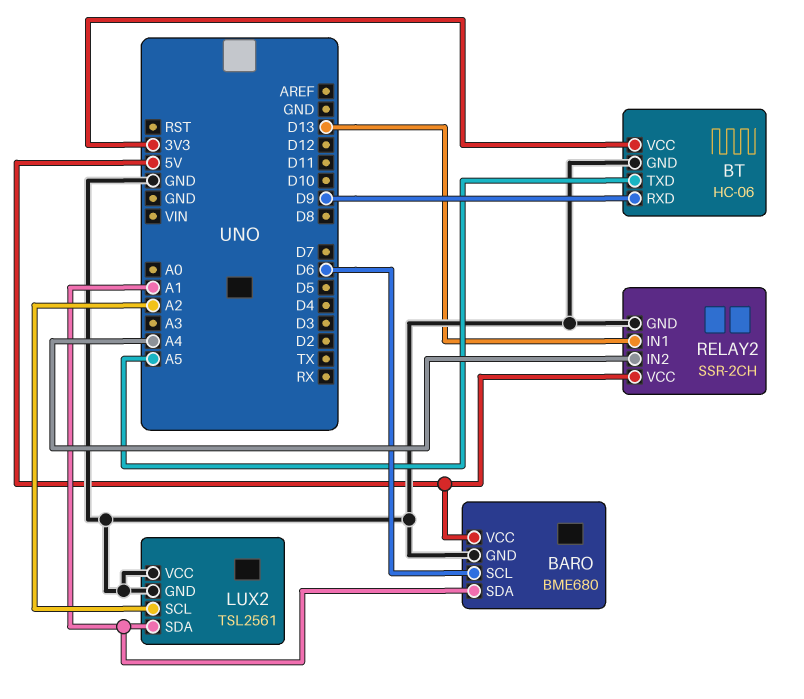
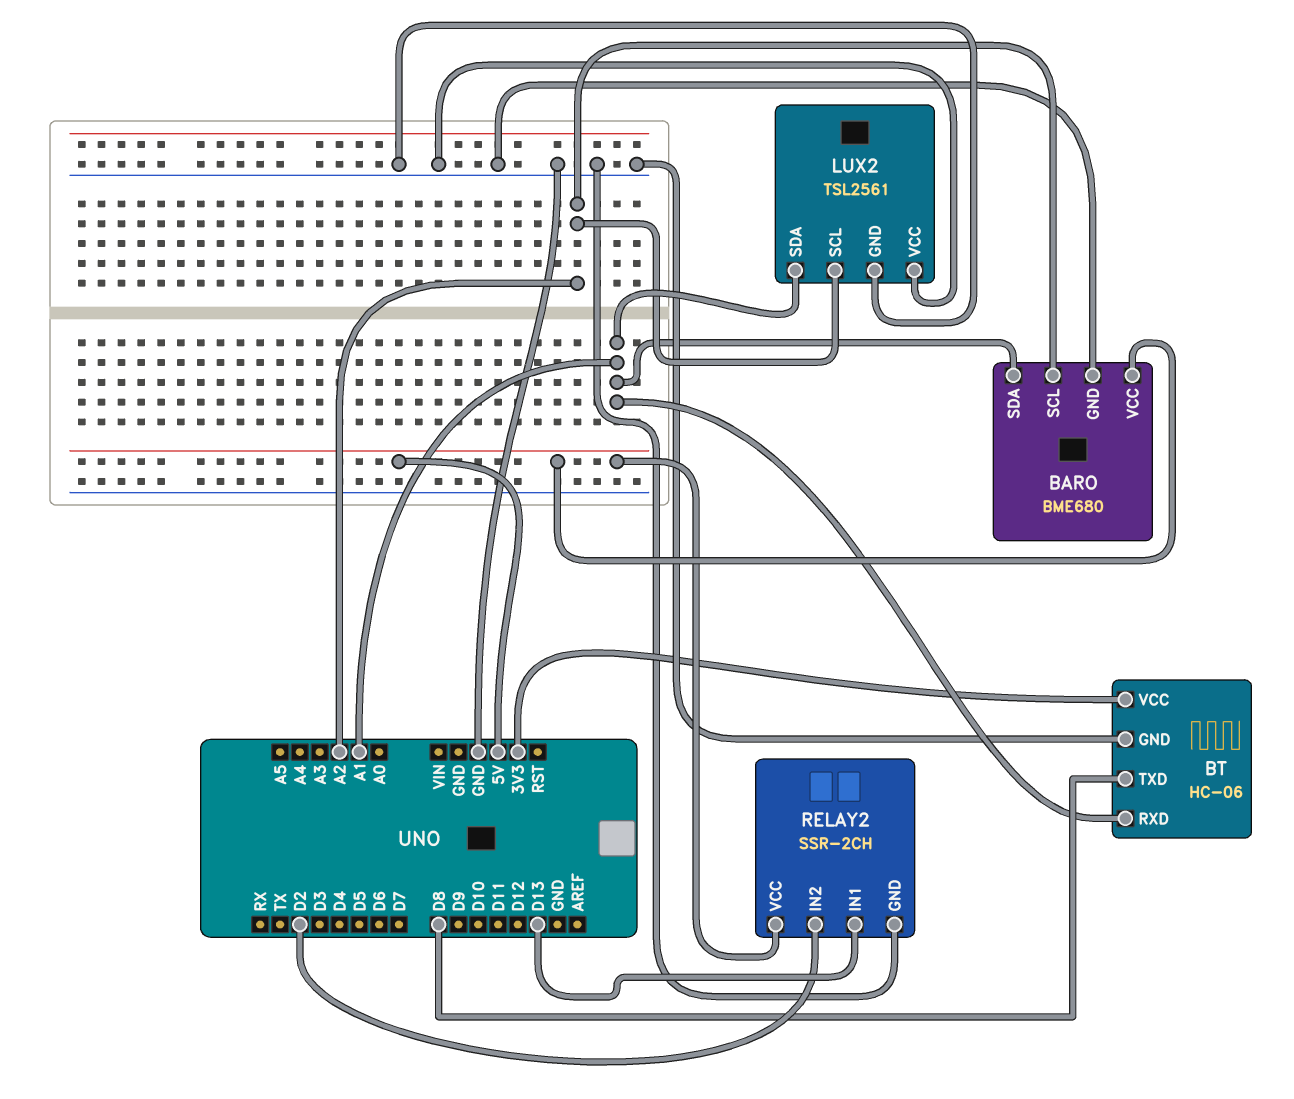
BARO pin SCL: D6 -> A2
BT pin RXD: D9 -> A1
BT pin TXD: A5 -> D8
RELAY2 pin IN2: A4 -> D2

